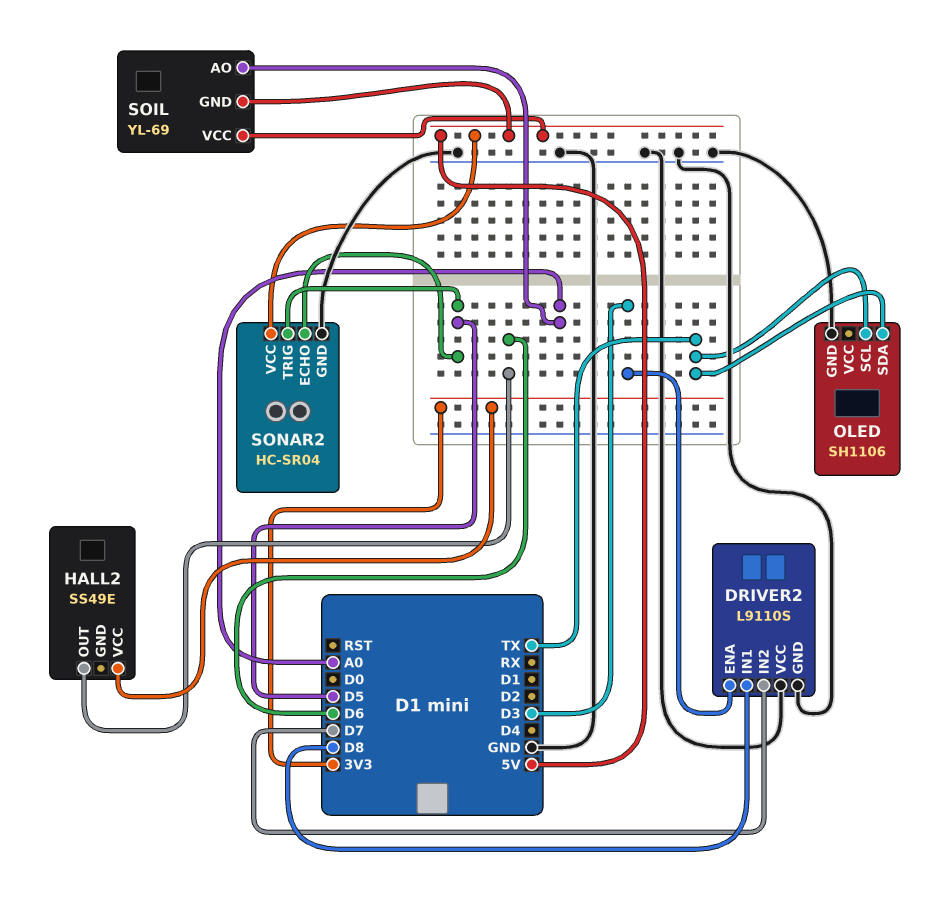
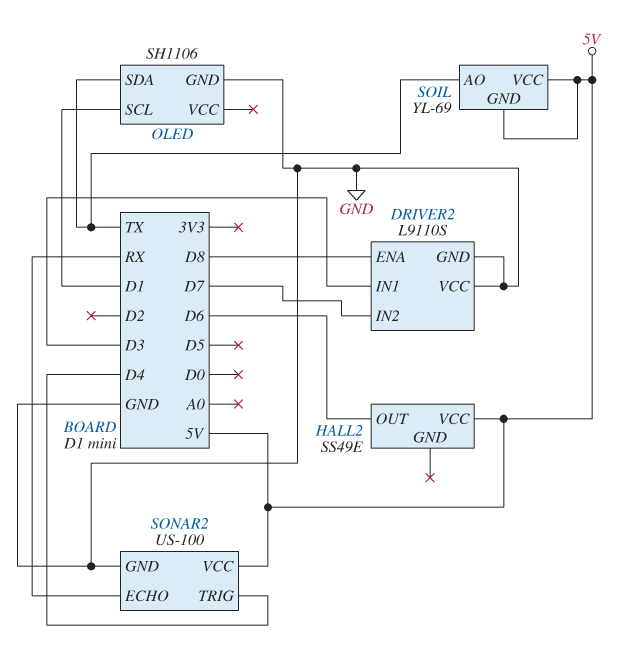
DRIVER2 pin ENA: D3 -> D8
DRIVER2 pin IN1: D8 -> D3
HALL2 pin VCC: 3V3 -> 5V
OLED pin SCL: TX -> D1
SOIL pin AO: A0 -> TX
SONAR2: HC-SR04 -> US-100
SONAR2 pin ECHO: D5 -> RX
SONAR2 pin TRIG: D5 -> D4

